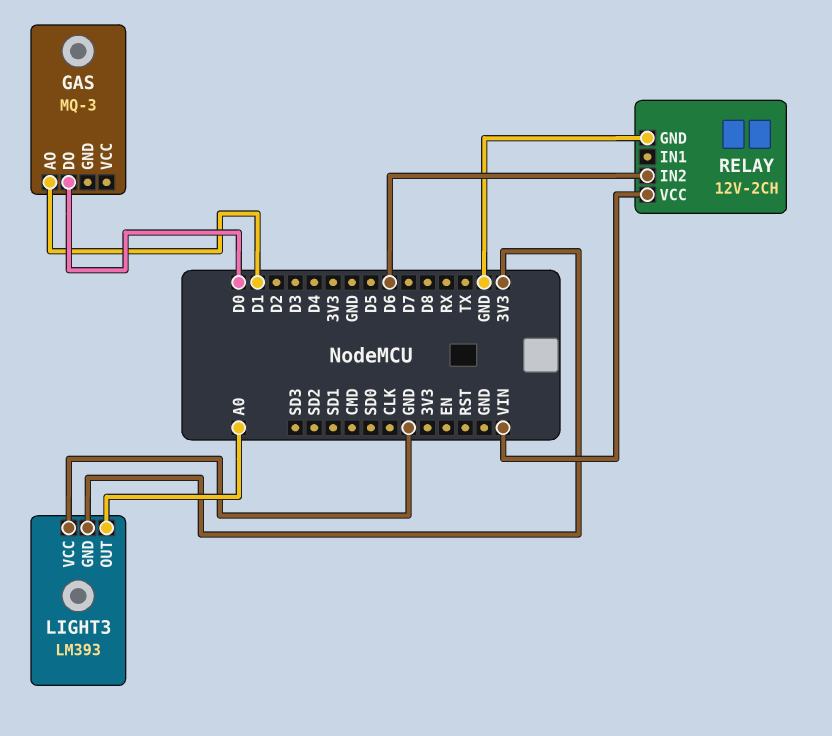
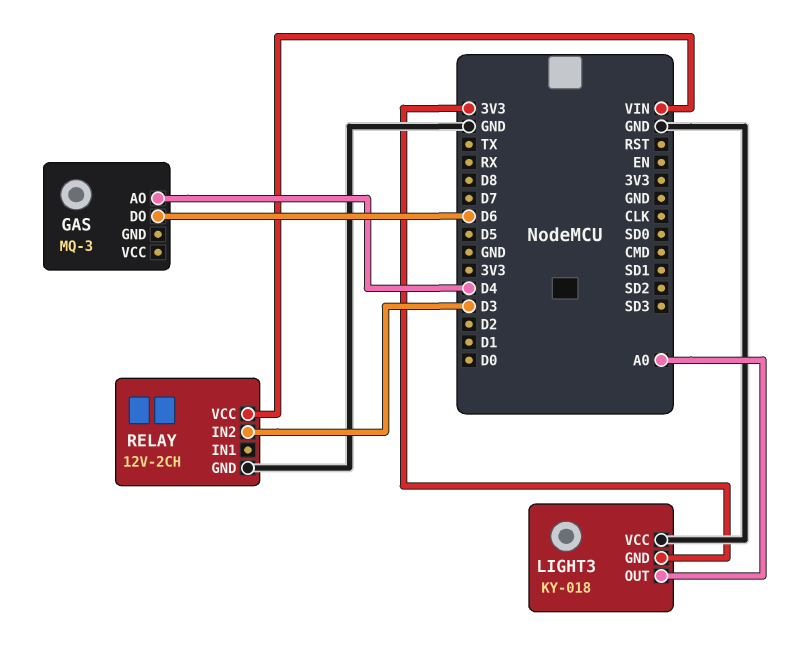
GAS pin AO: D1 -> D4
GAS pin DO: D0 -> D6
LIGHT3: LM393 -> KY-018
RELAY pin IN2: D6 -> D3

